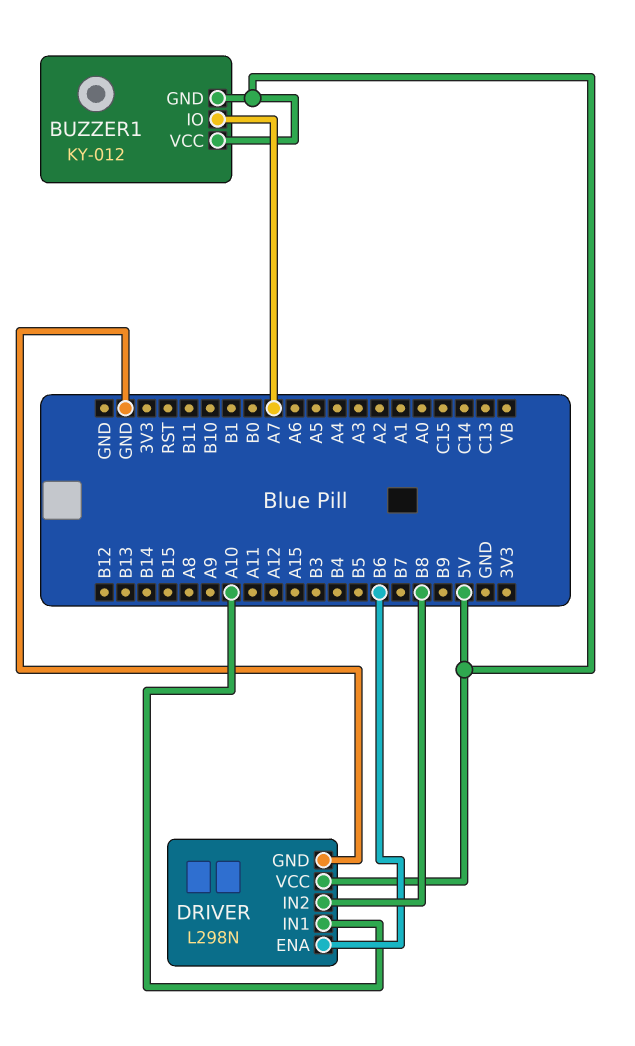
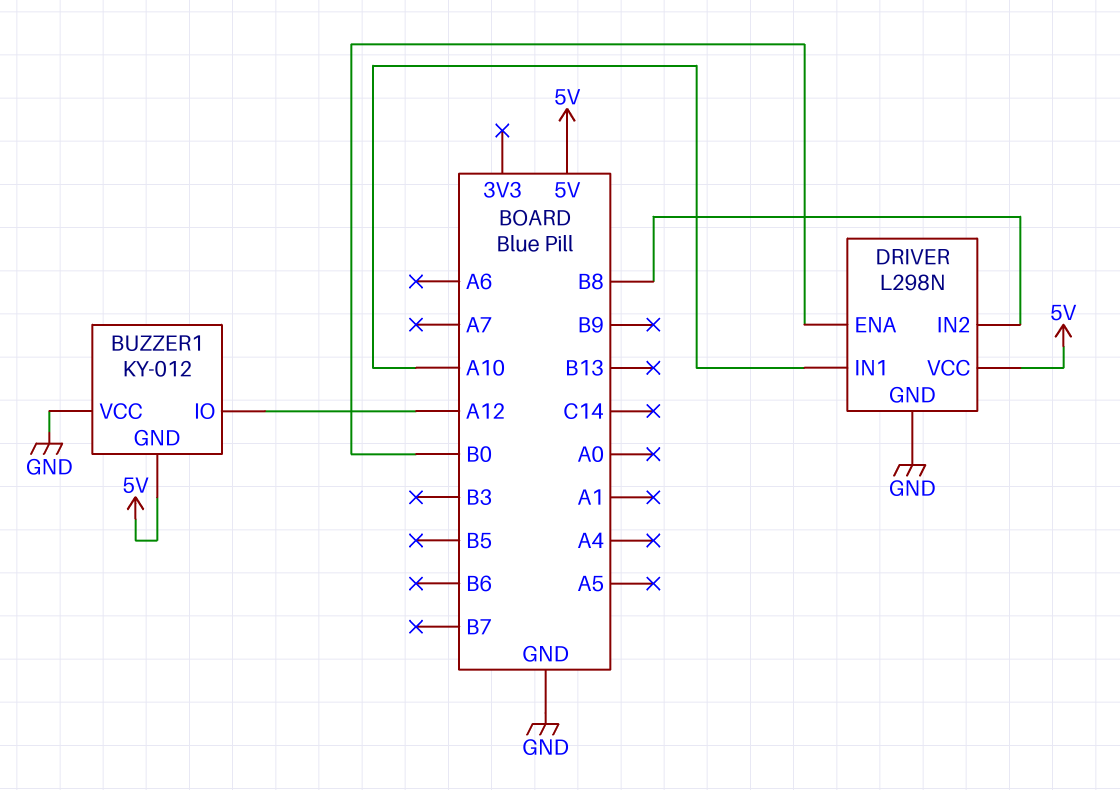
BUZZER1 pin IO: A7 -> A12
BUZZER1 pin VCC: 5V -> GND
DRIVER pin ENA: B6 -> B0

